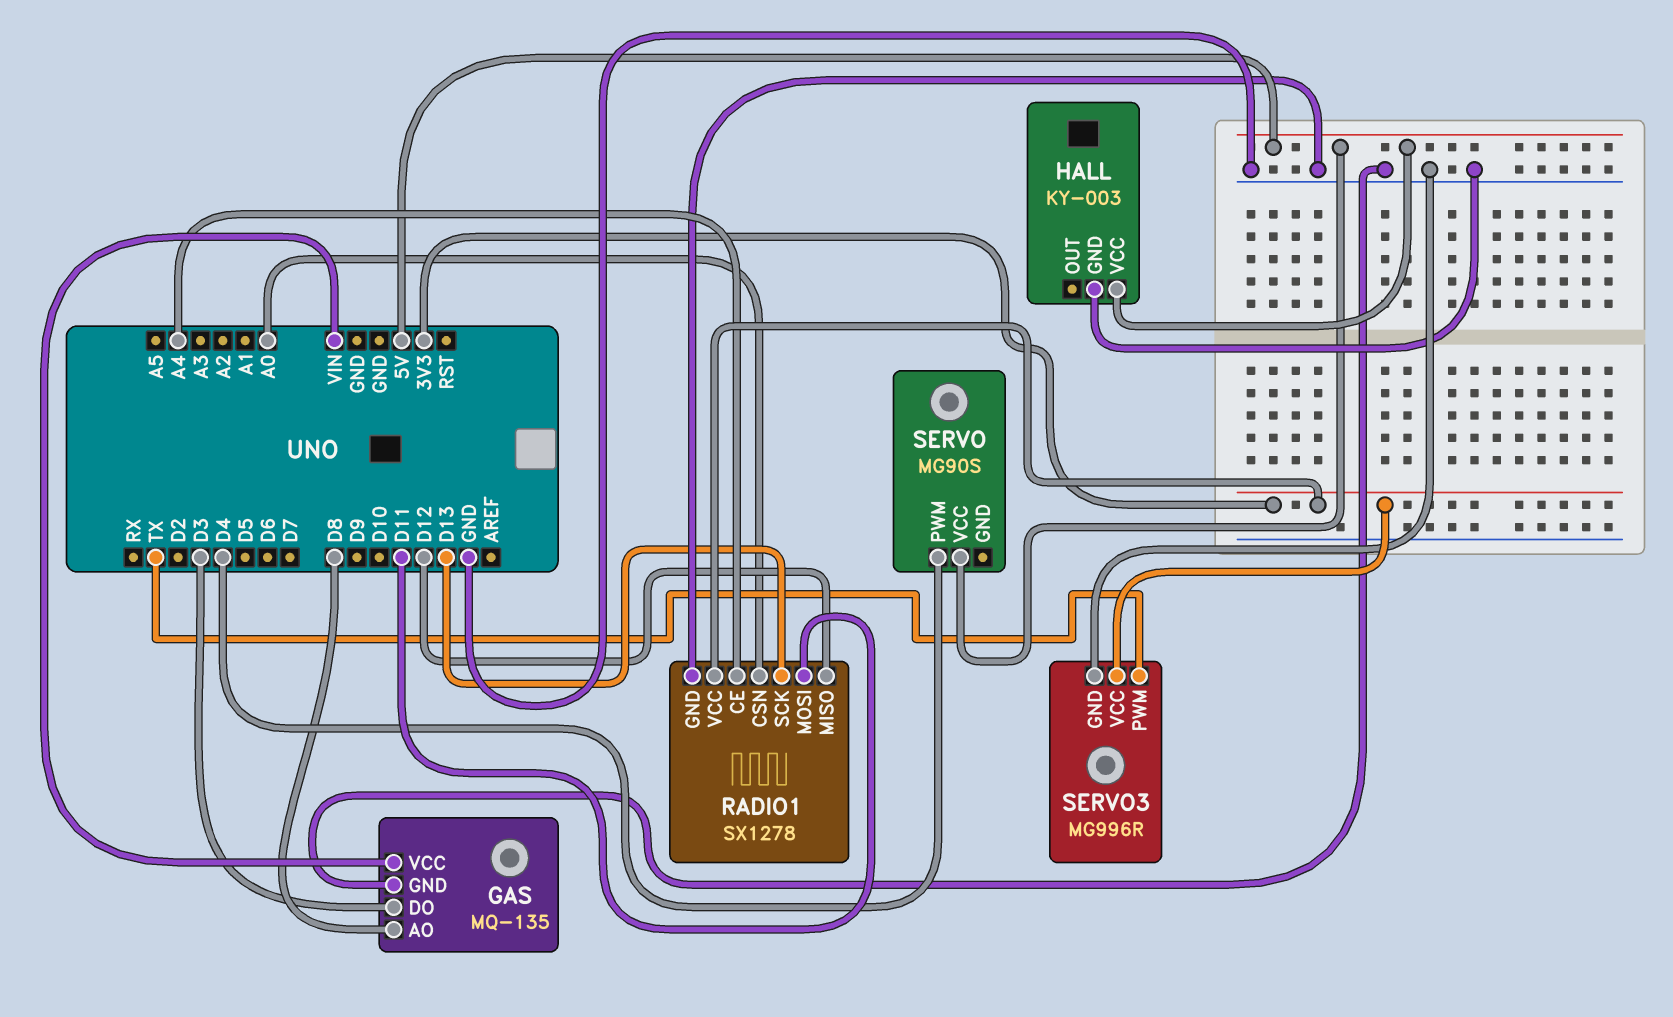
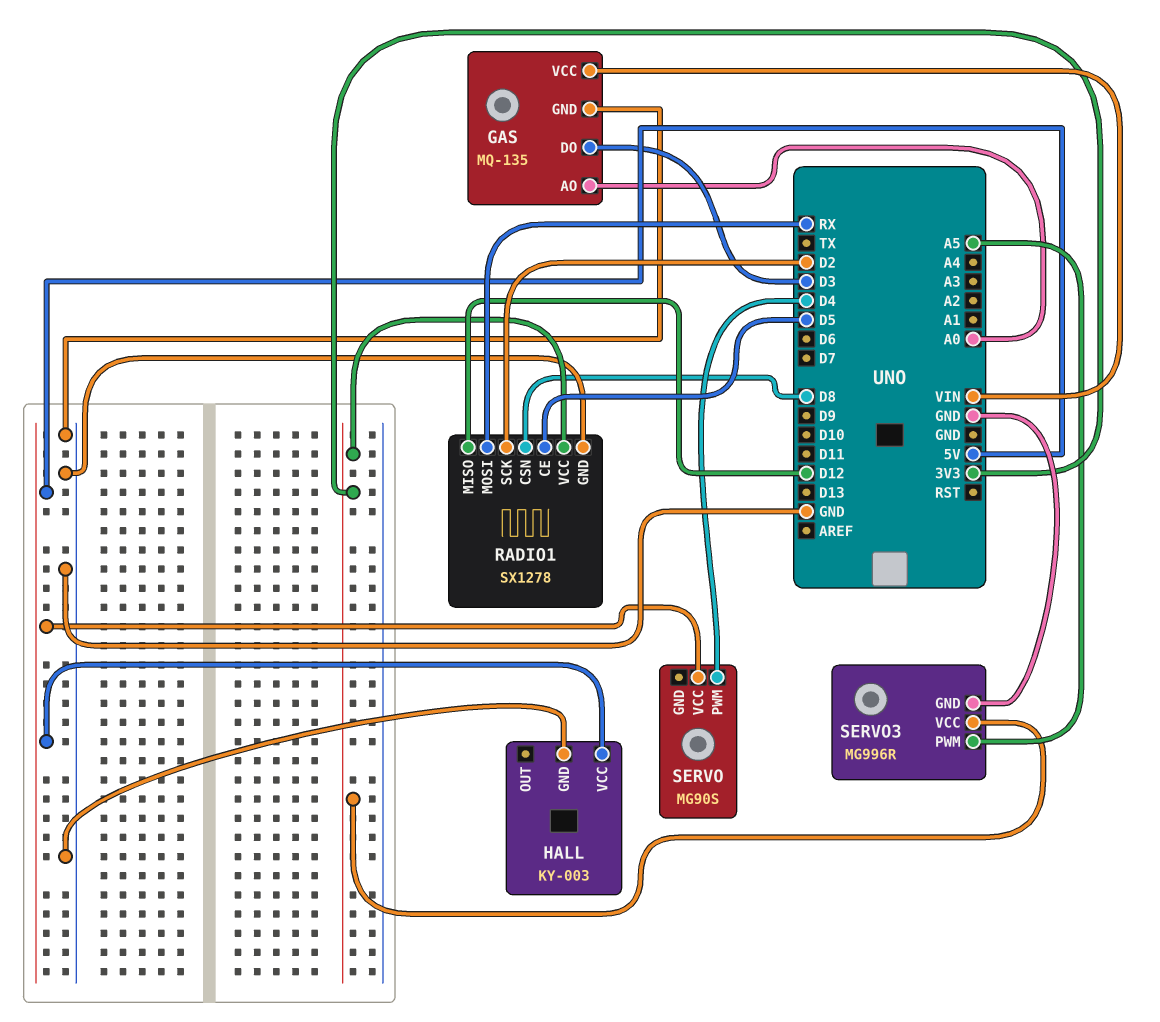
GAS pin AO: D8 -> A0
RADIO1 pin CE: A4 -> D5
RADIO1 pin CSN: A0 -> D8
RADIO1 pin MOSI: D11 -> RX
RADIO1 pin SCK: D13 -> D2
SERVO3 pin PWM: TX -> A5

